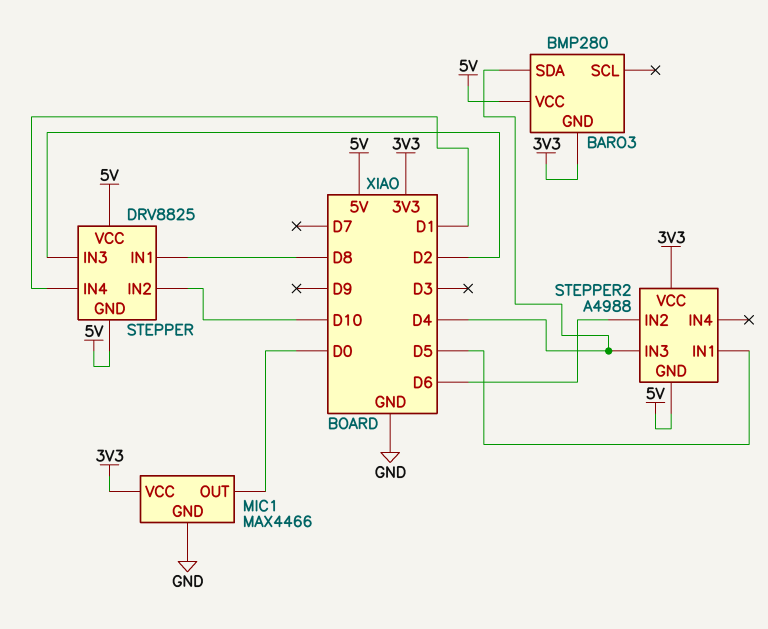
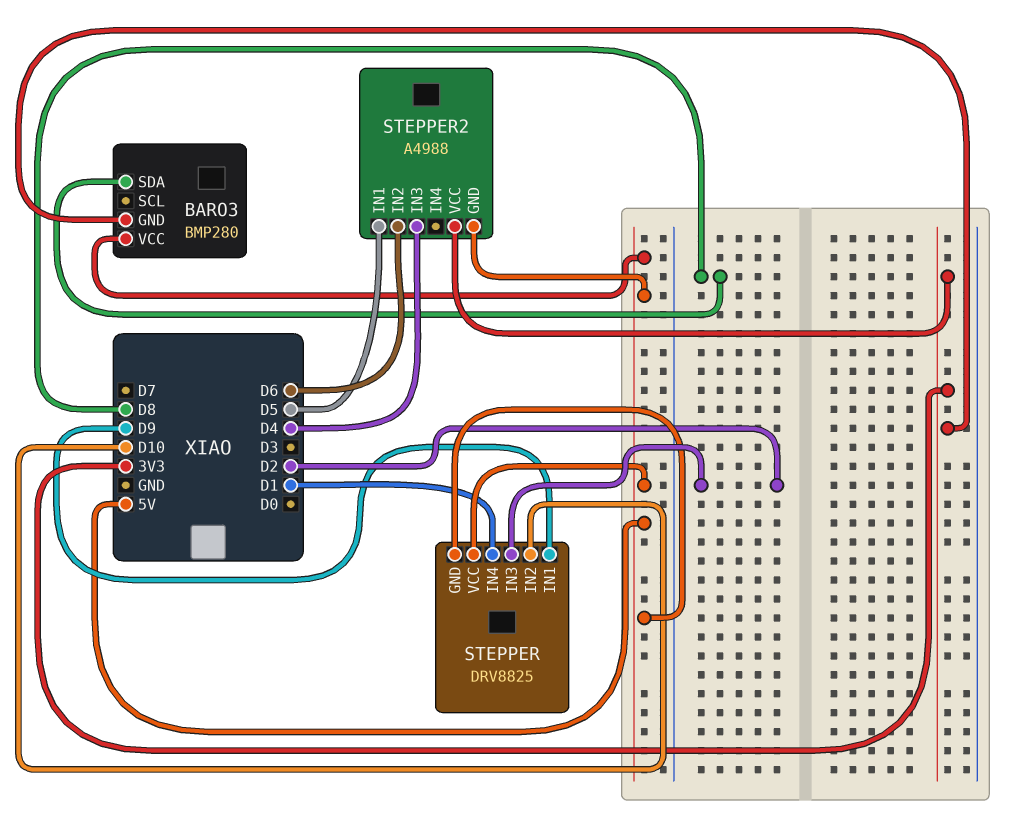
BARO3 pin SDA: D4 -> D8
MIC1: MAX4466 -> none
MIC1 pin GND: GND -> none
MIC1 pin OUT: D0 -> none
MIC1 pin VCC: 3V3 -> none
STEPPER pin IN1: D8 -> D9

